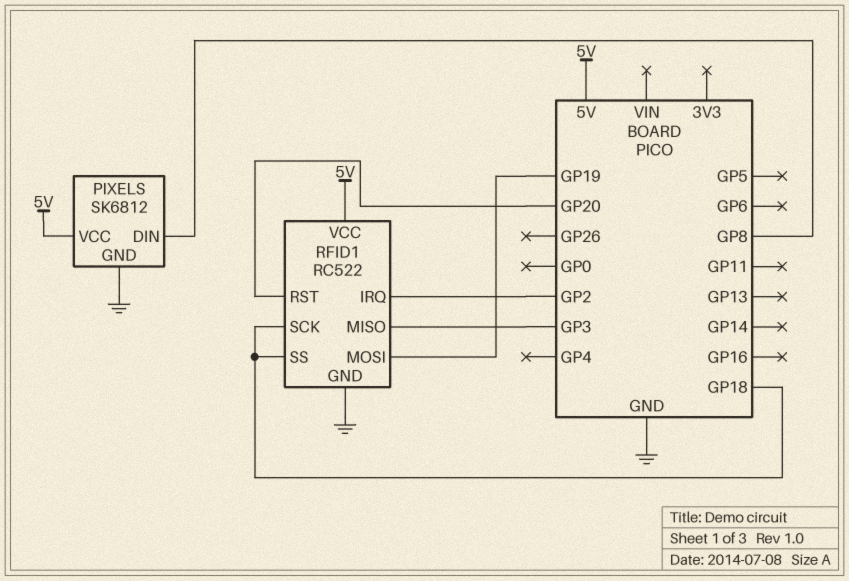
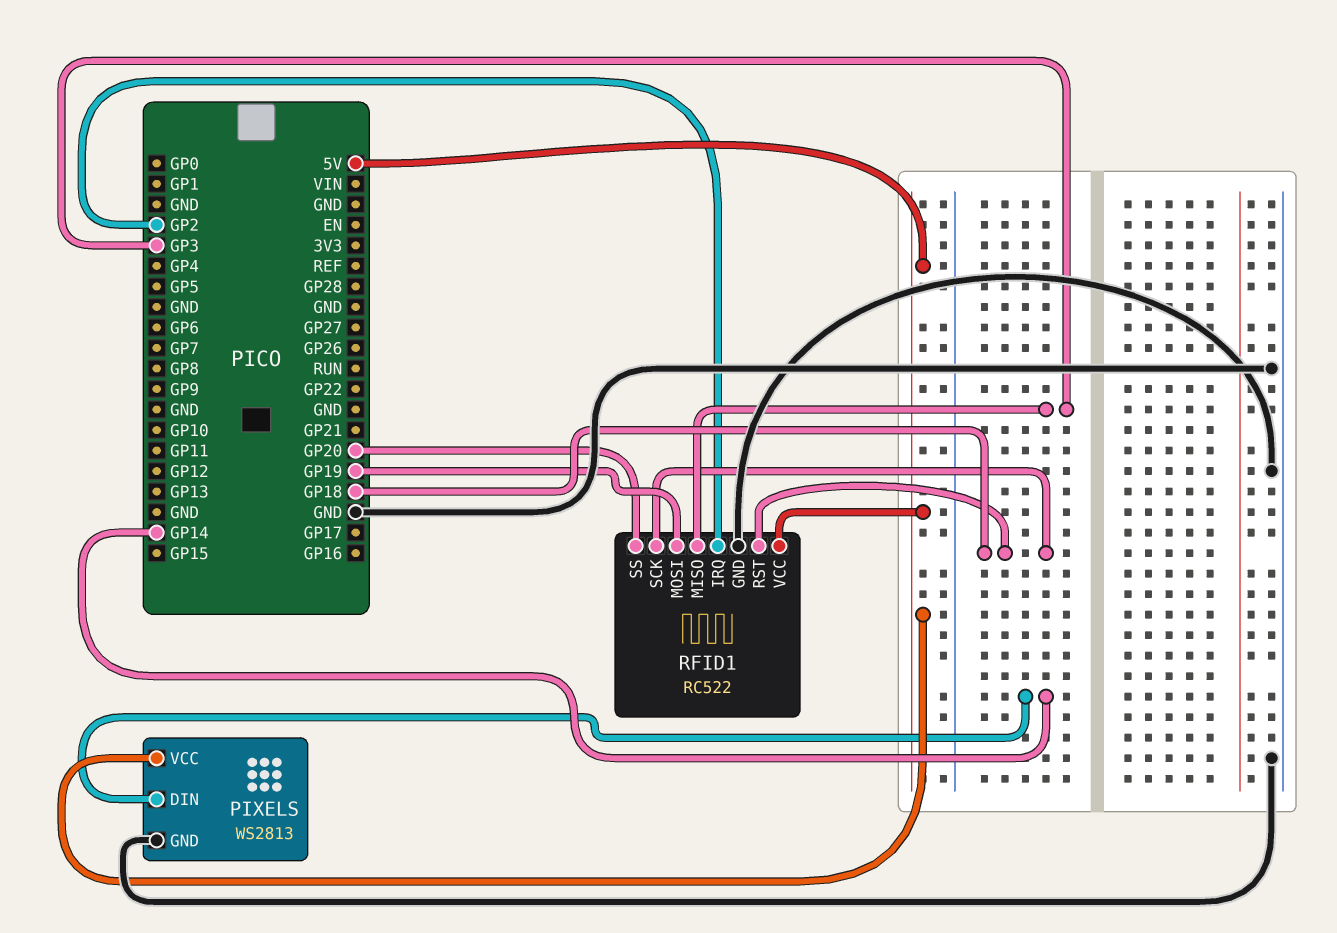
PIXELS: SK6812 -> WS2813
PIXELS pin DIN: GP8 -> GP14
RFID1 pin RST: GP20 -> GP18
RFID1 pin SS: GP18 -> GP20

